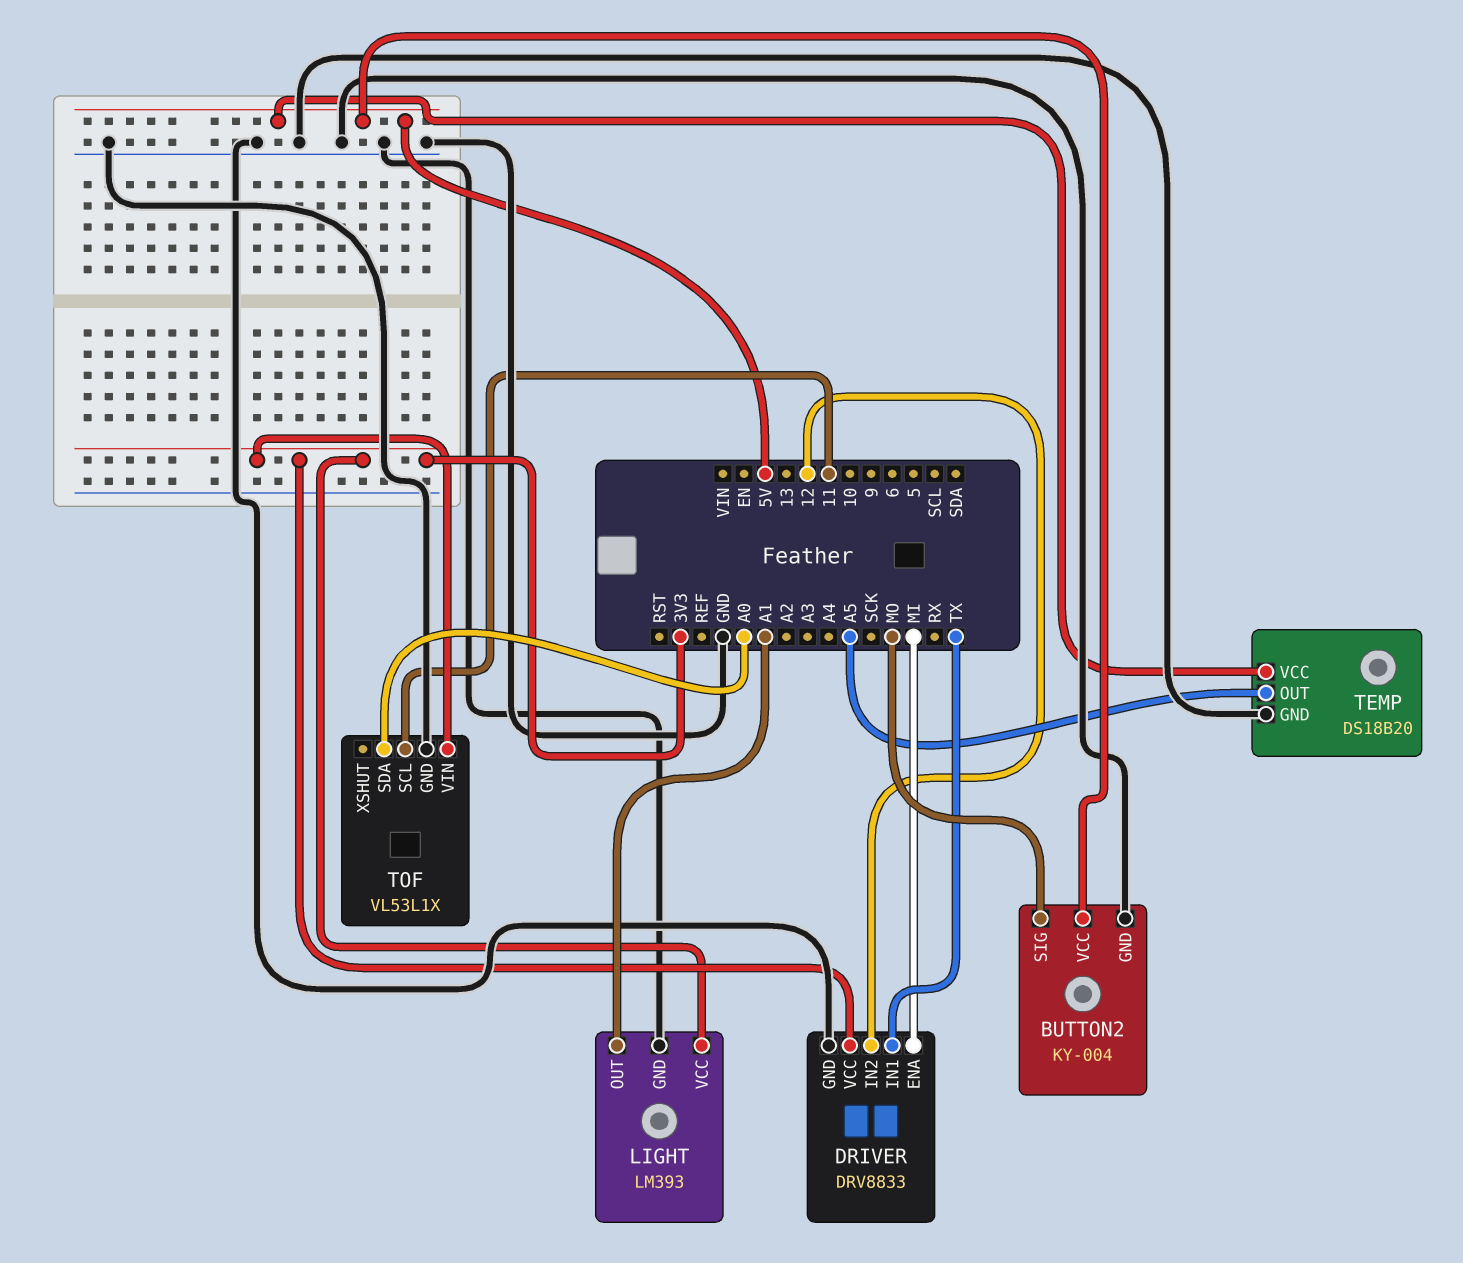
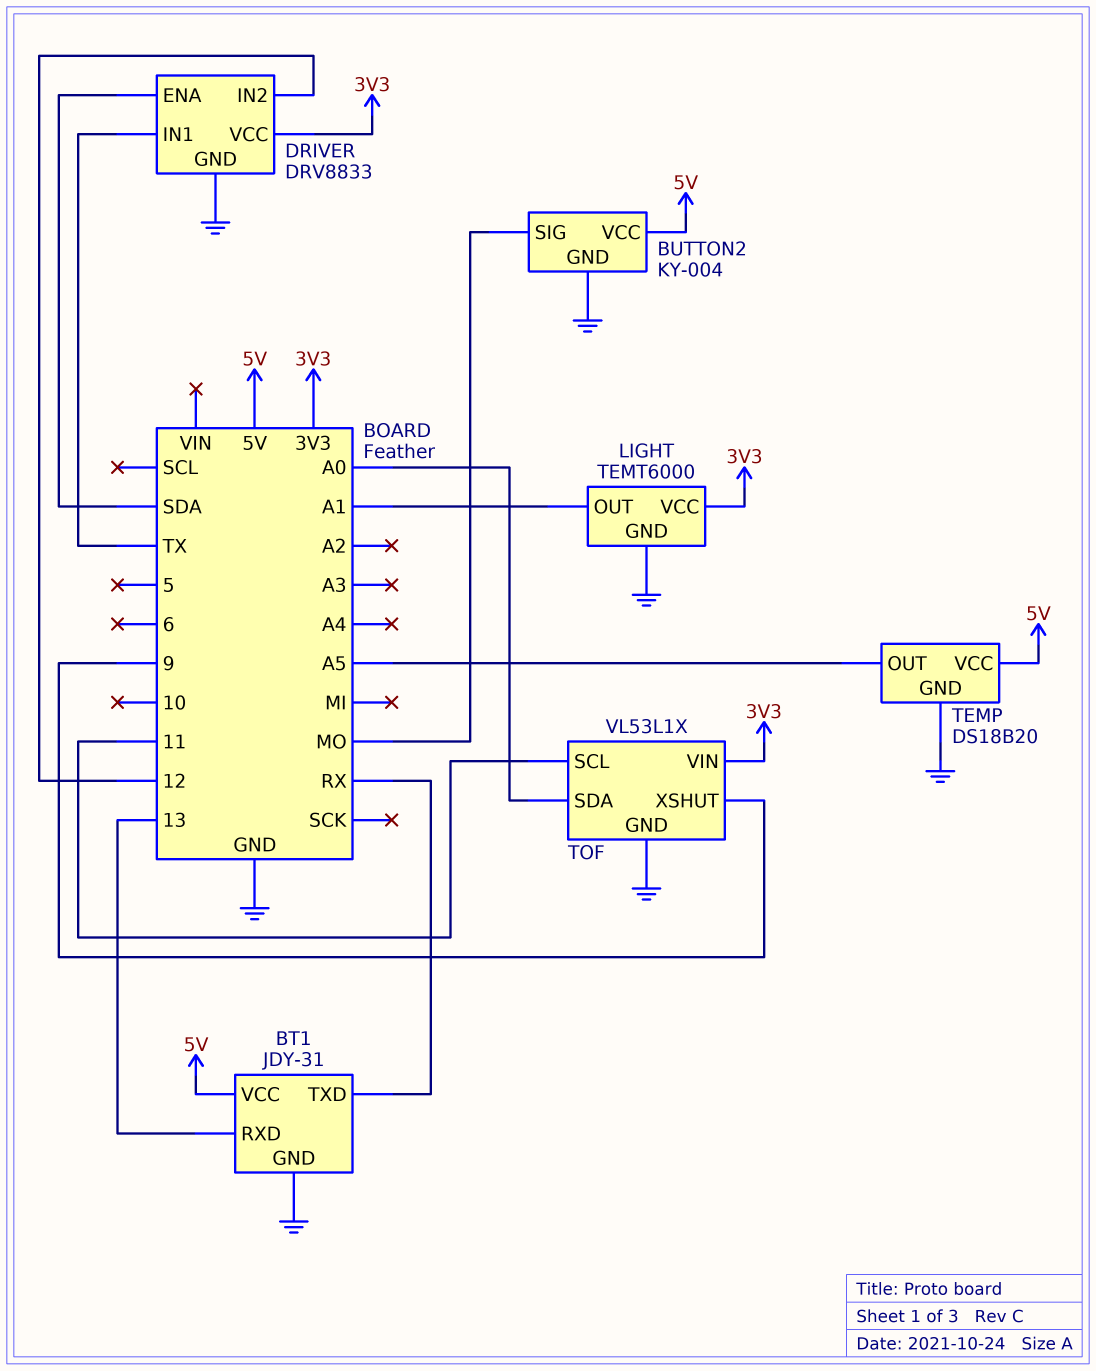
BT1: none -> JDY-31
BT1 pin GND: none -> GND
BT1 pin RXD: none -> 13
BT1 pin TXD: none -> RX
BT1 pin VCC: none -> 5V
DRIVER pin ENA: MI -> SDA
LIGHT: LM393 -> TEMT6000
TOF pin XSHUT: none -> 9

